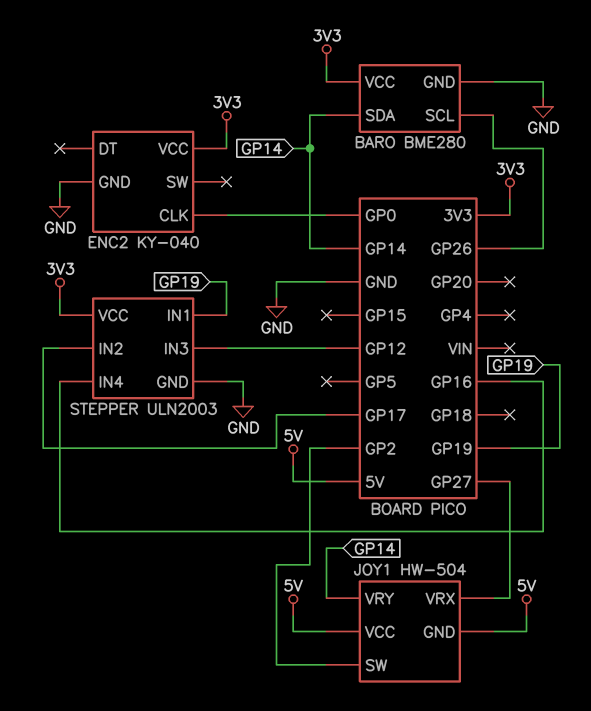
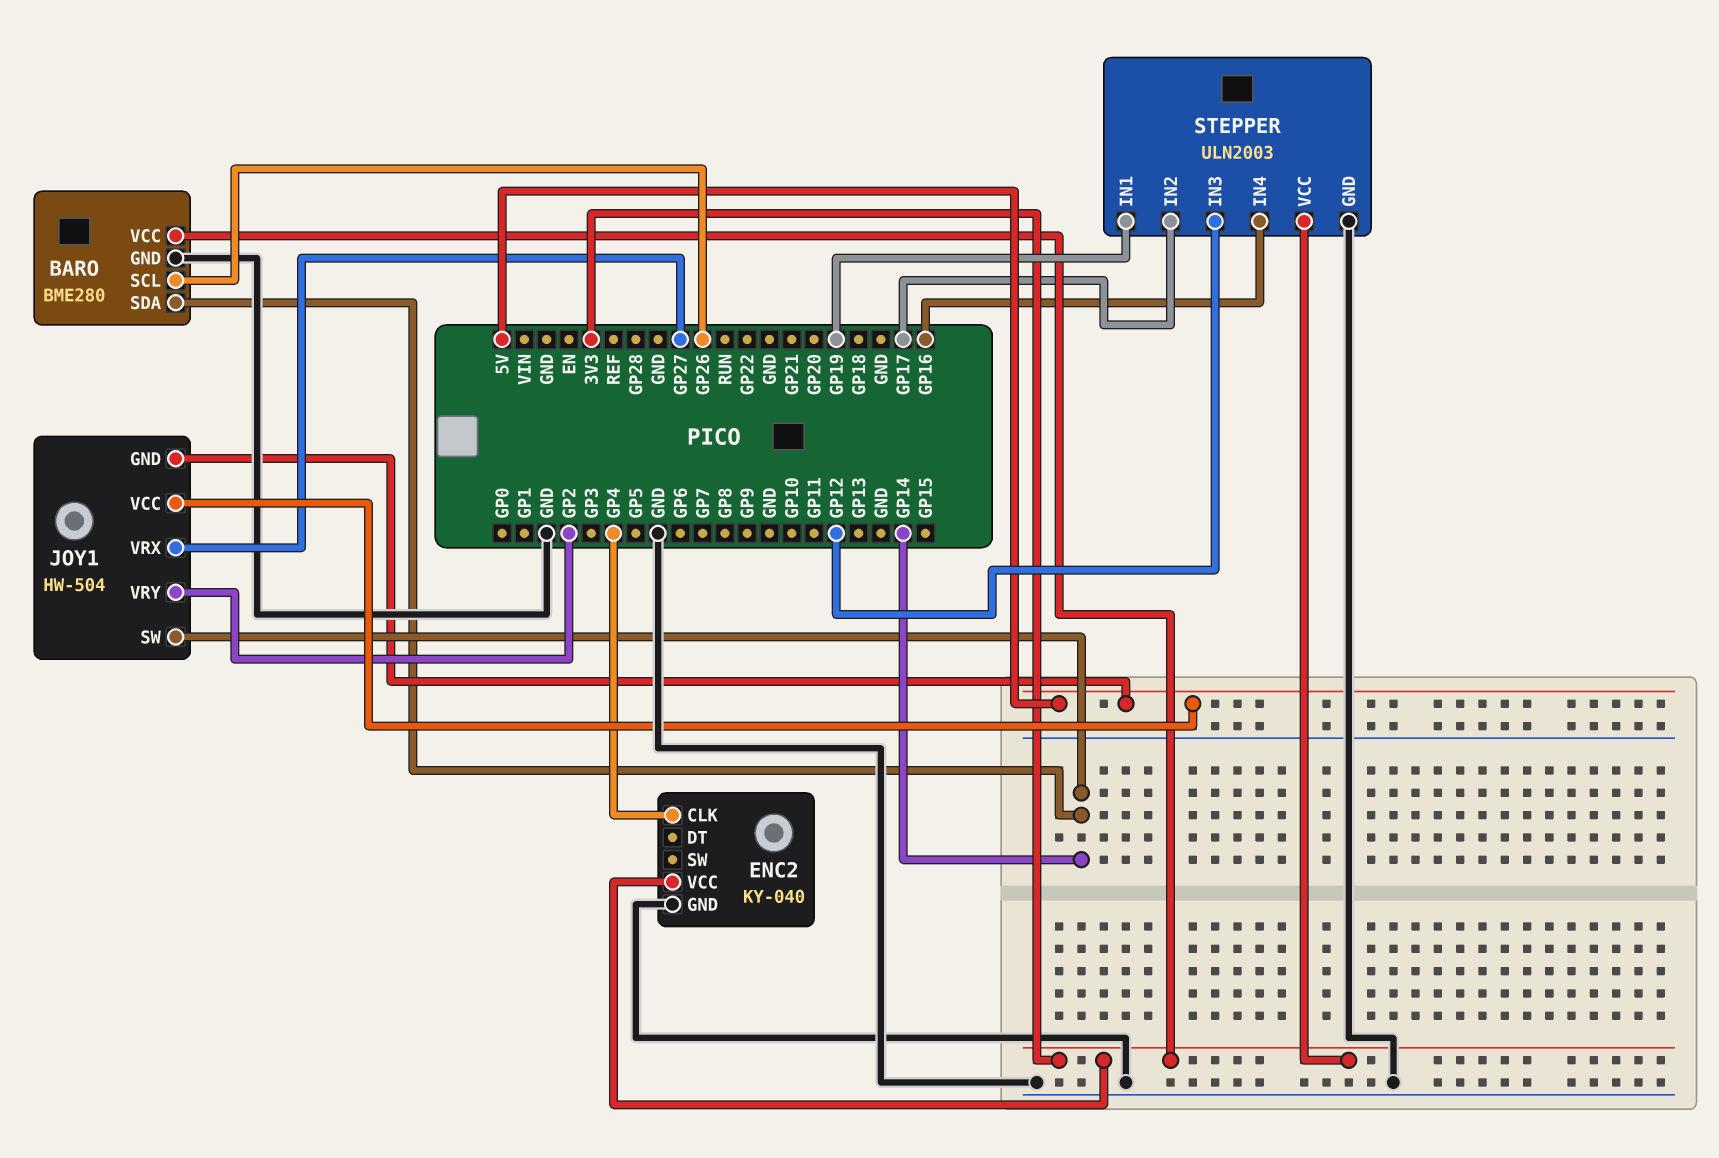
ENC2 pin CLK: GP0 -> GP4
JOY1 pin SW: GP2 -> GP14
JOY1 pin VRY: GP14 -> GP2

